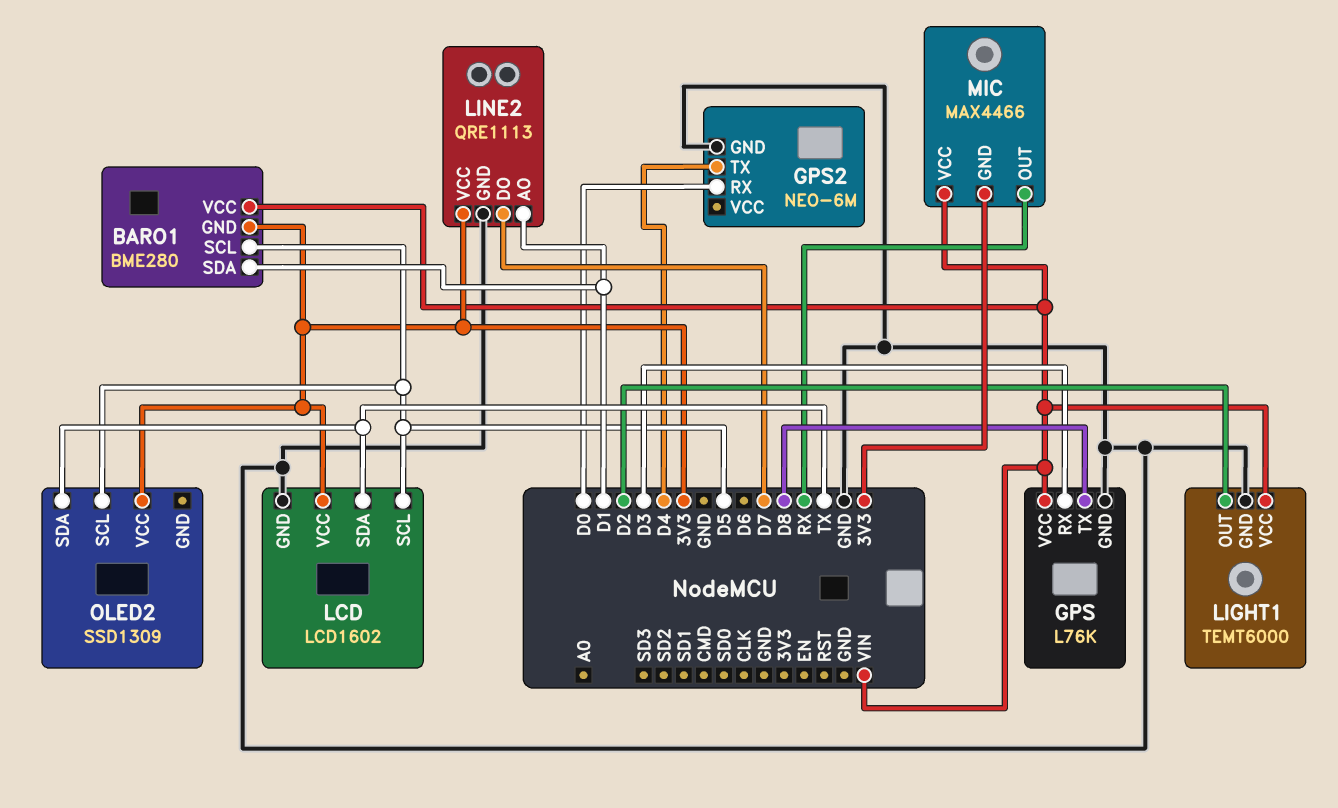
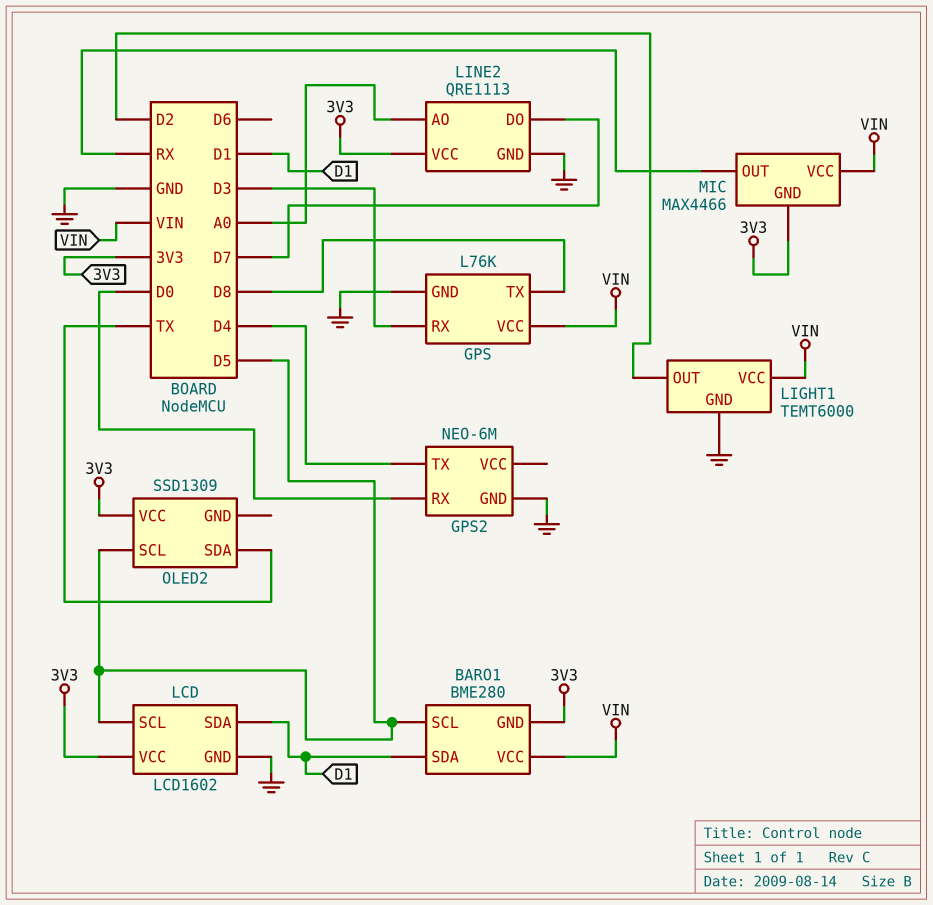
LCD pin SDA: TX -> D1
LINE2 pin AO: D1 -> A0

